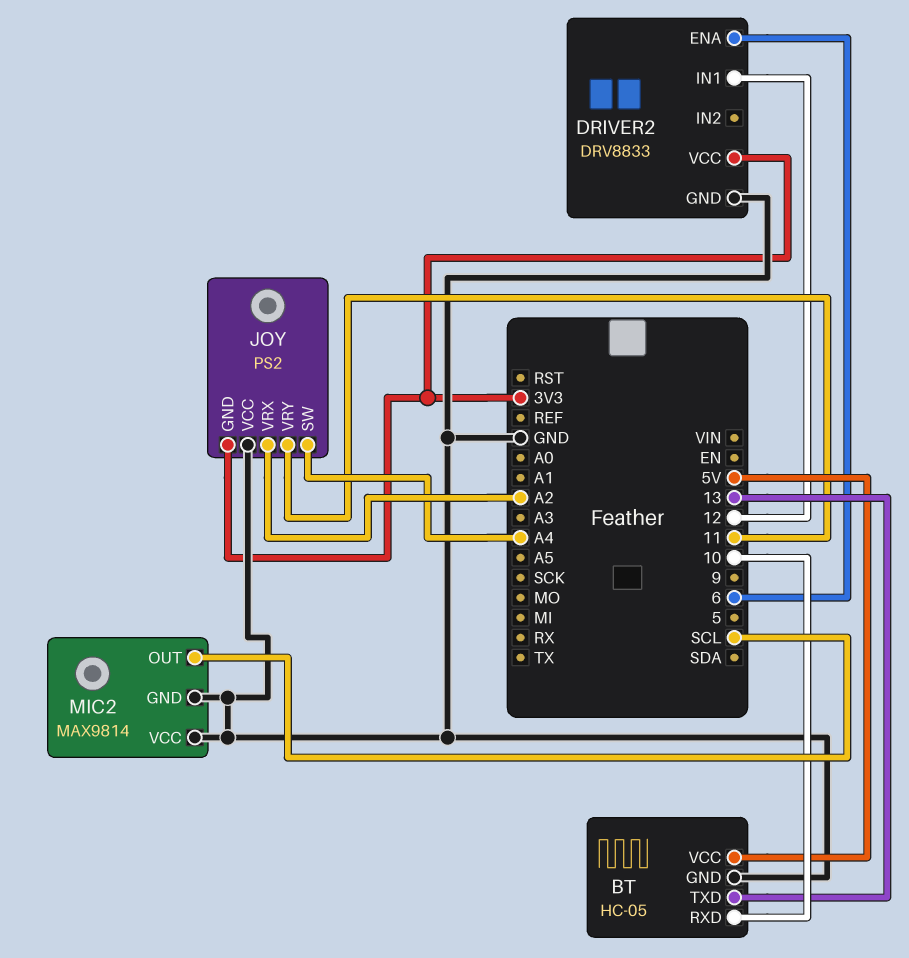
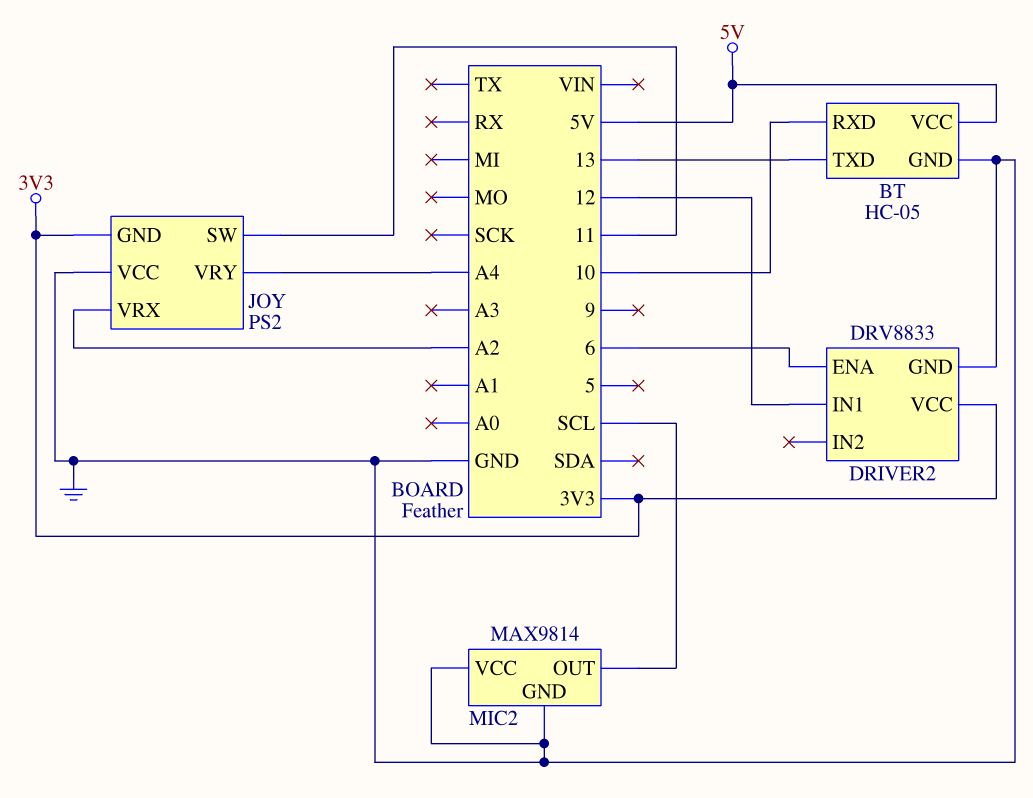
JOY pin SW: A4 -> 11
JOY pin VRY: 11 -> A4

